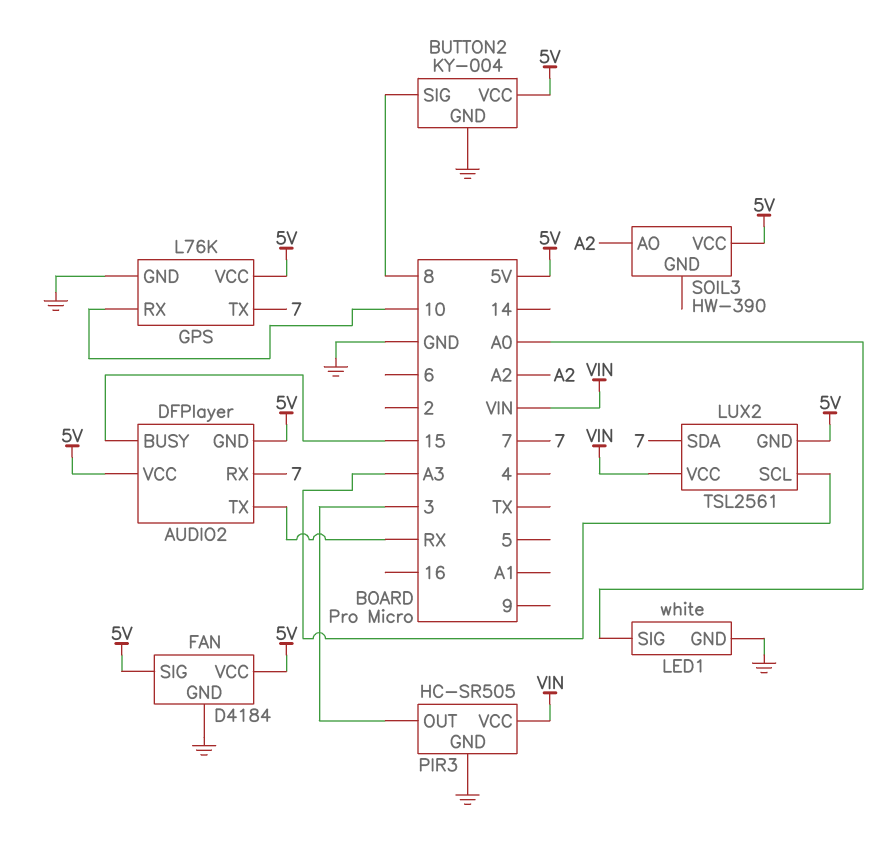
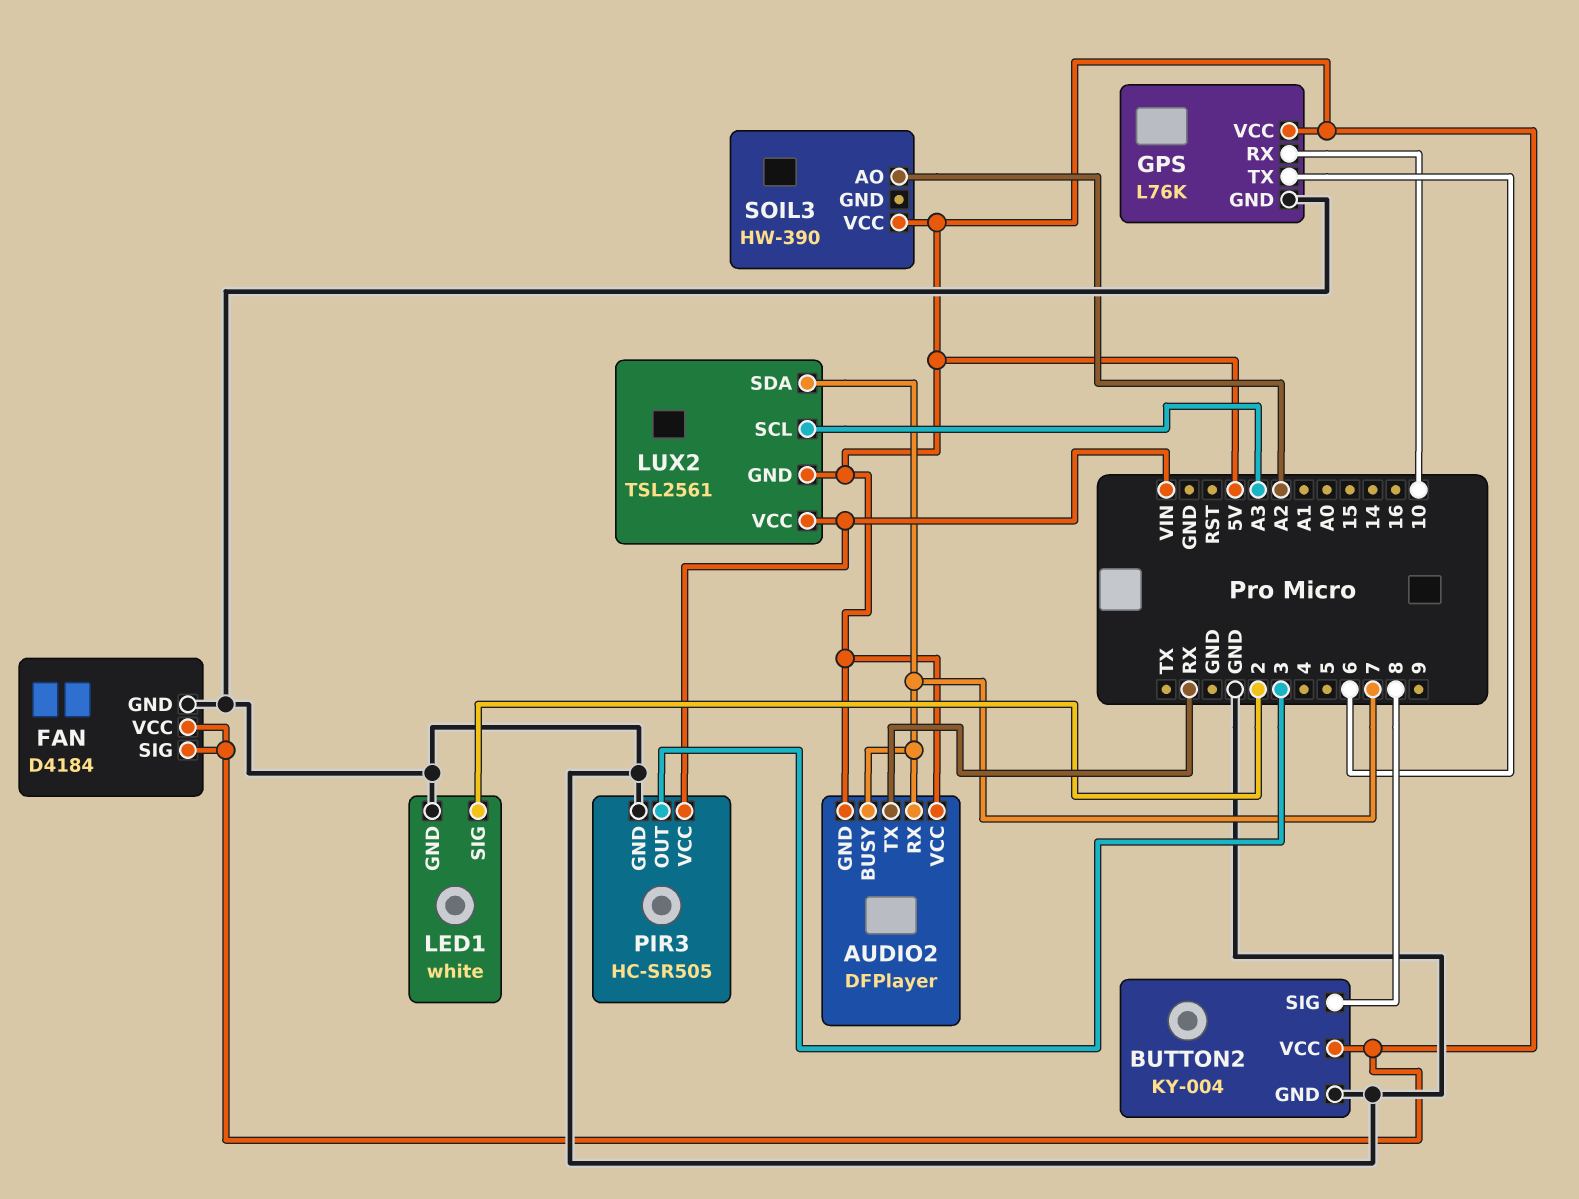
AUDIO2 pin BUSY: 15 -> 7
GPS pin TX: 7 -> 6
LED1 pin SIG: A0 -> 2

